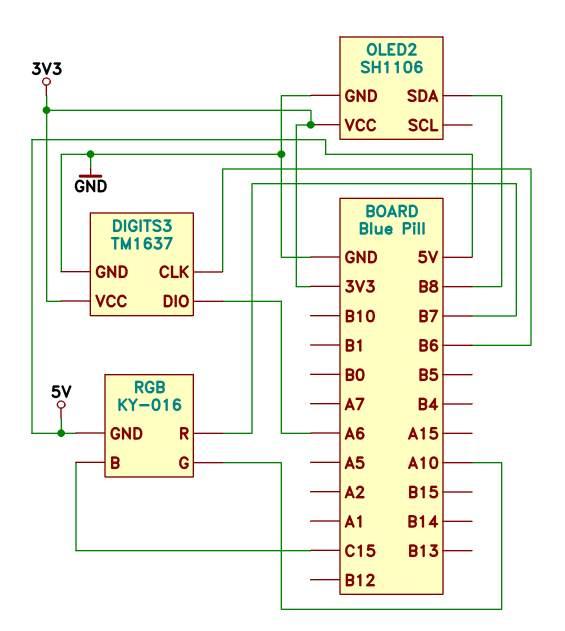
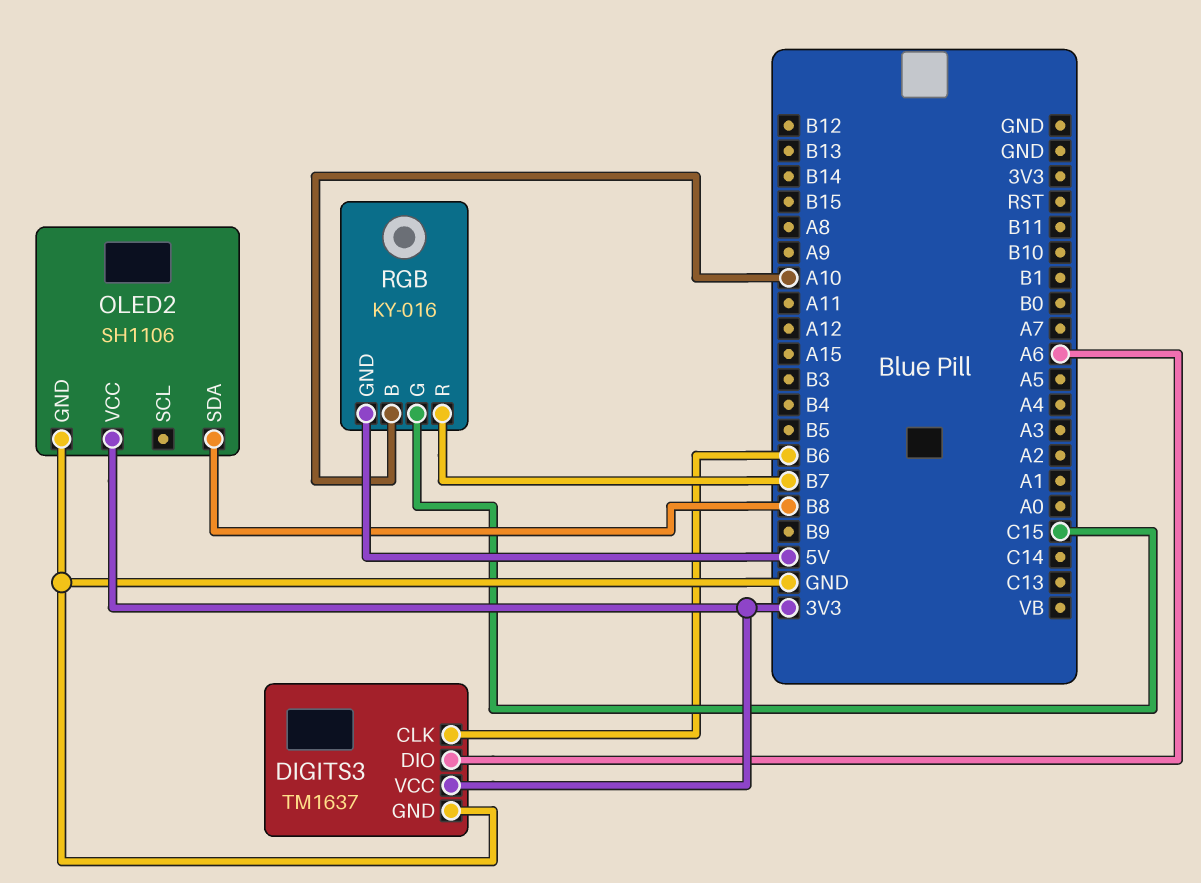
RGB pin B: C15 -> A10
RGB pin G: A10 -> C15

